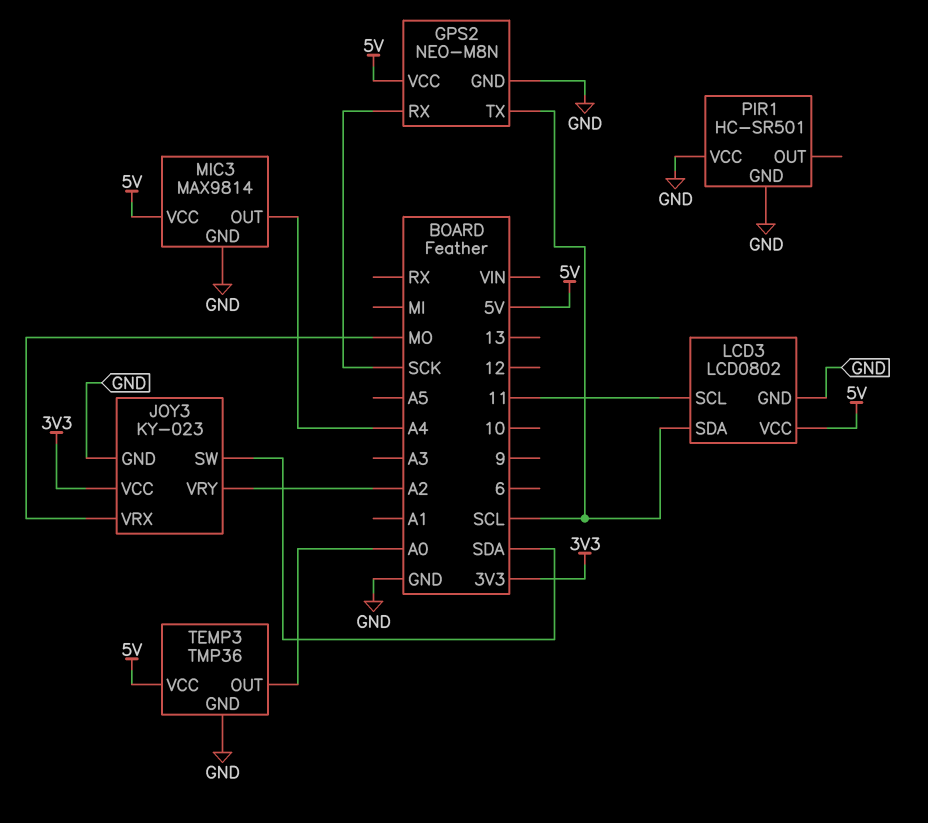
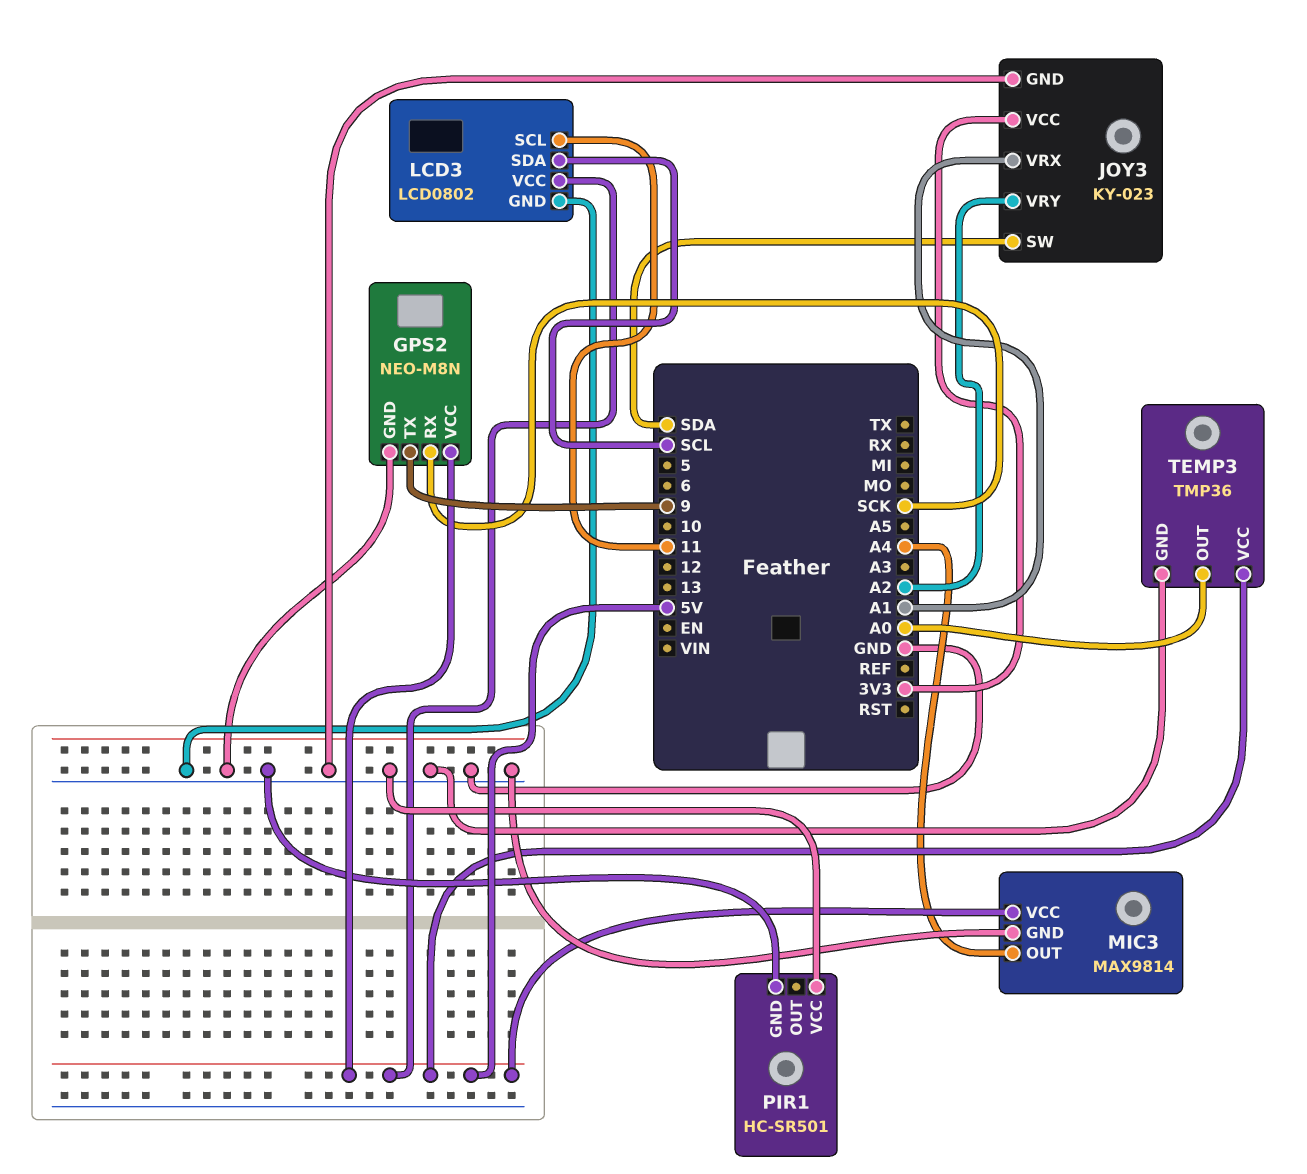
GPS2 pin TX: SCL -> 9
JOY3 pin VRX: MO -> A1

